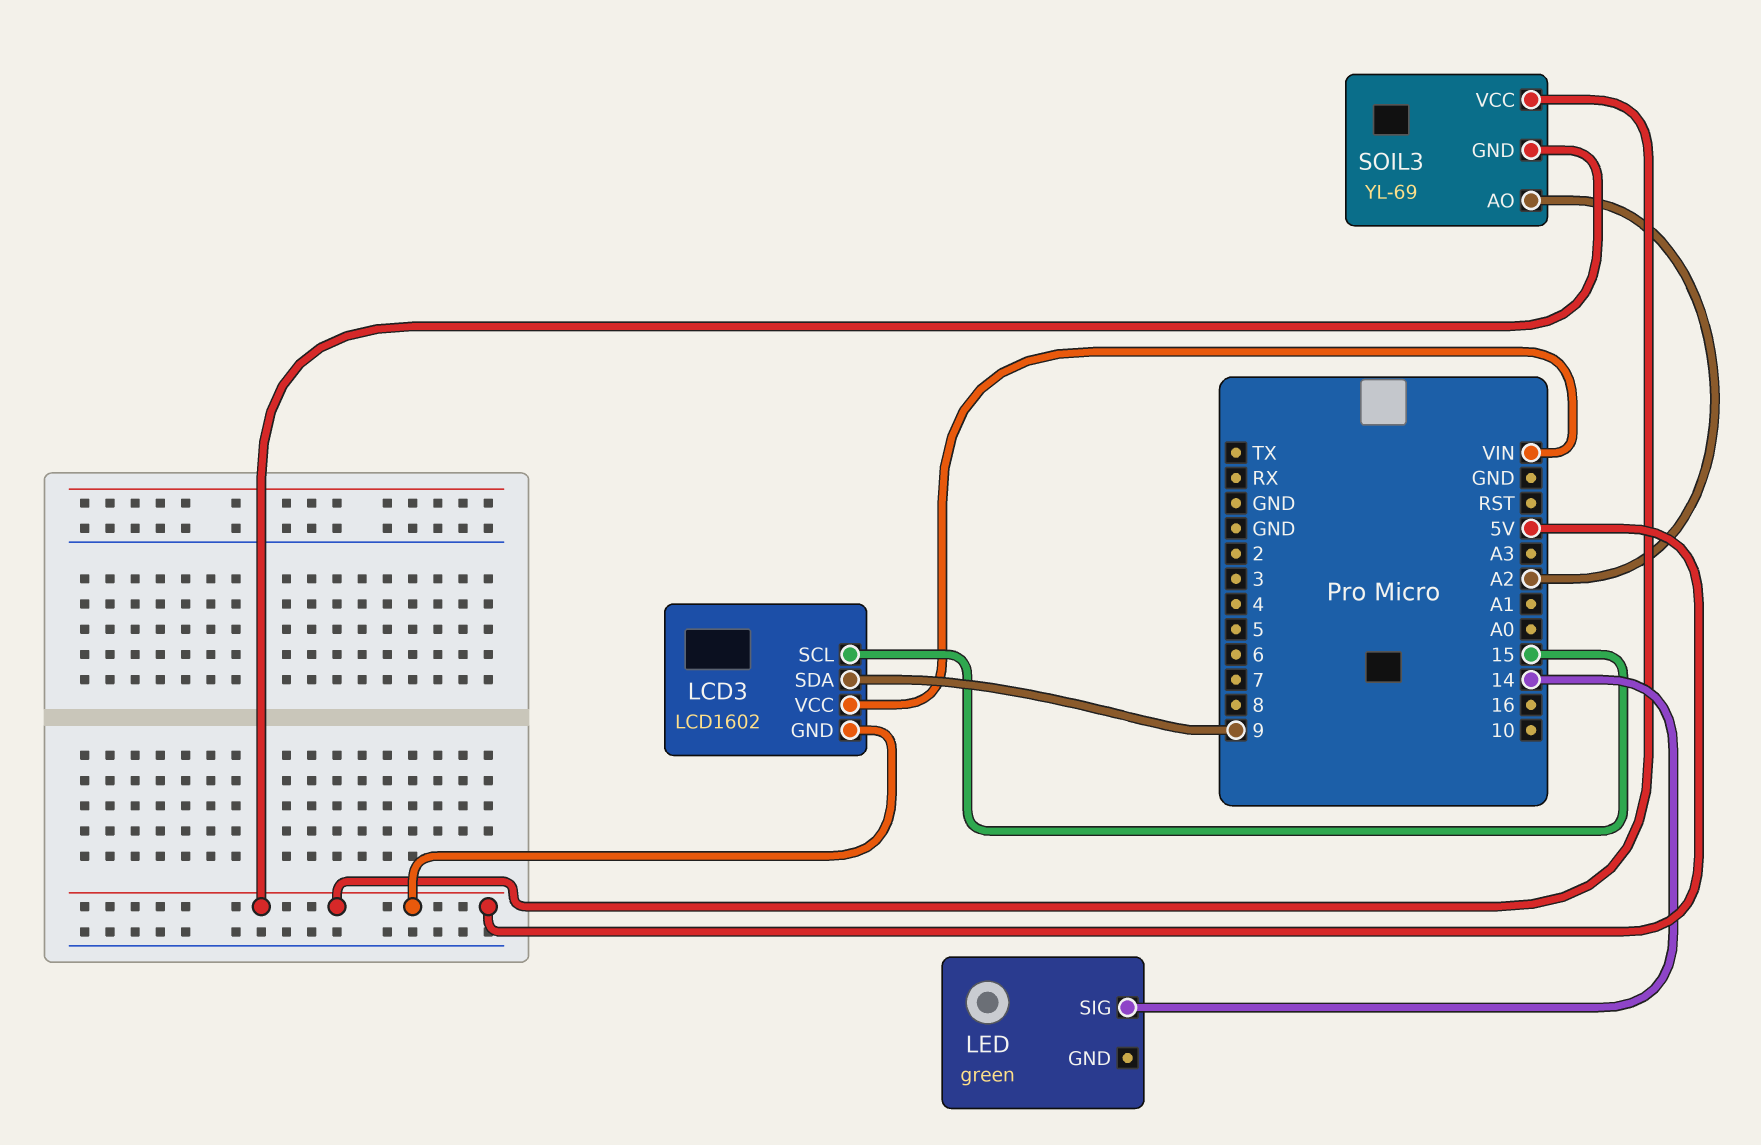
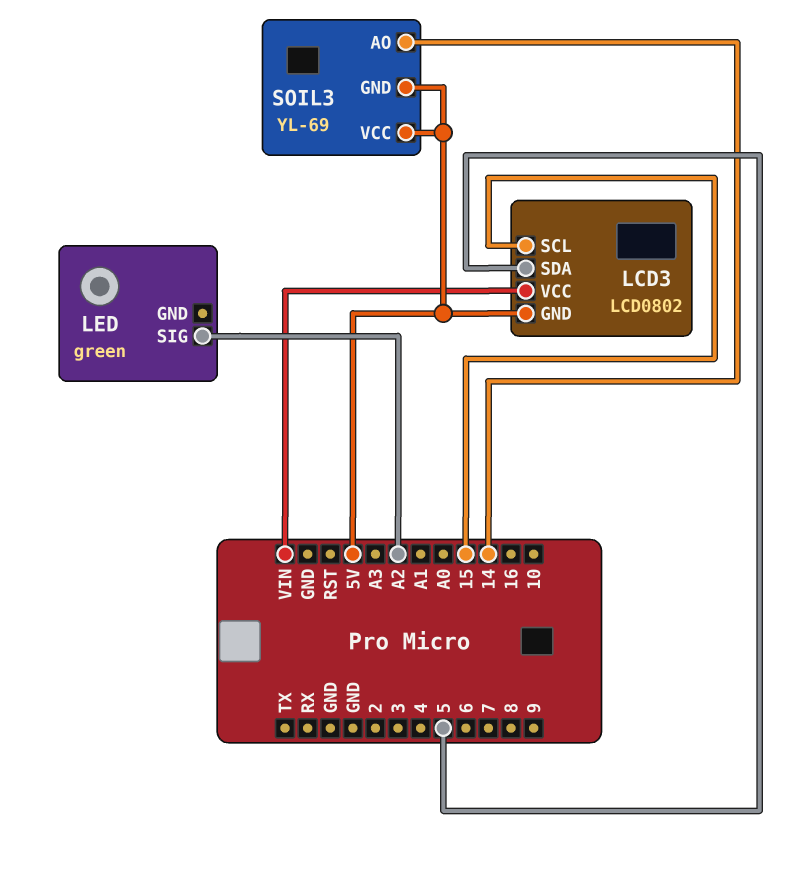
LCD3: LCD1602 -> LCD0802
LCD3 pin SDA: 9 -> 5
LED pin SIG: 14 -> A2
SOIL3 pin AO: A2 -> 14

